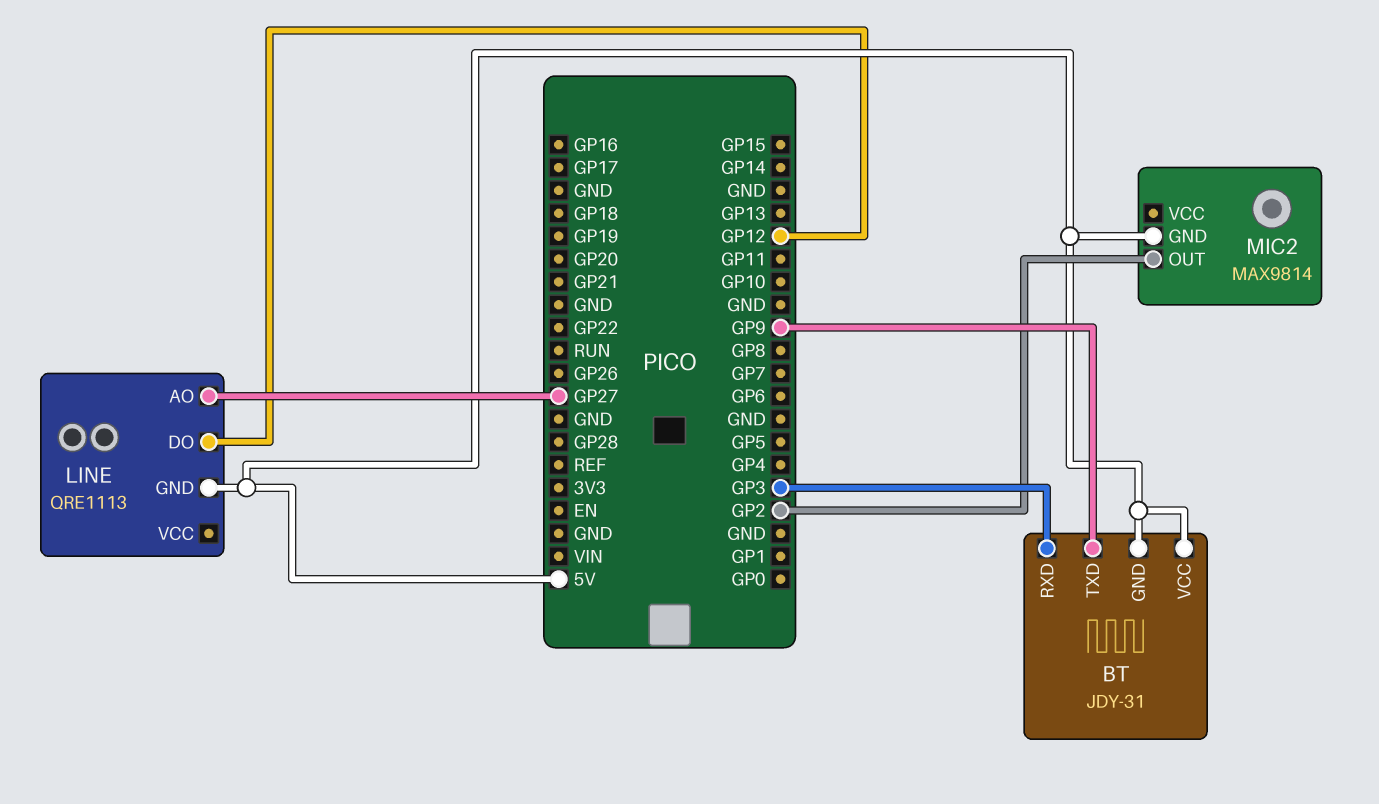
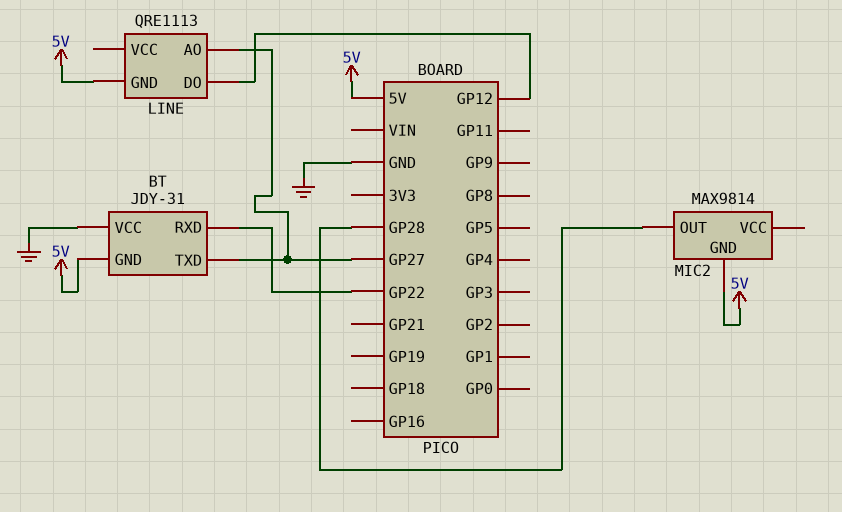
BT pin RXD: GP3 -> GP22
BT pin TXD: GP9 -> GP27
BT pin VCC: 5V -> GND
MIC2 pin OUT: GP2 -> GP28

